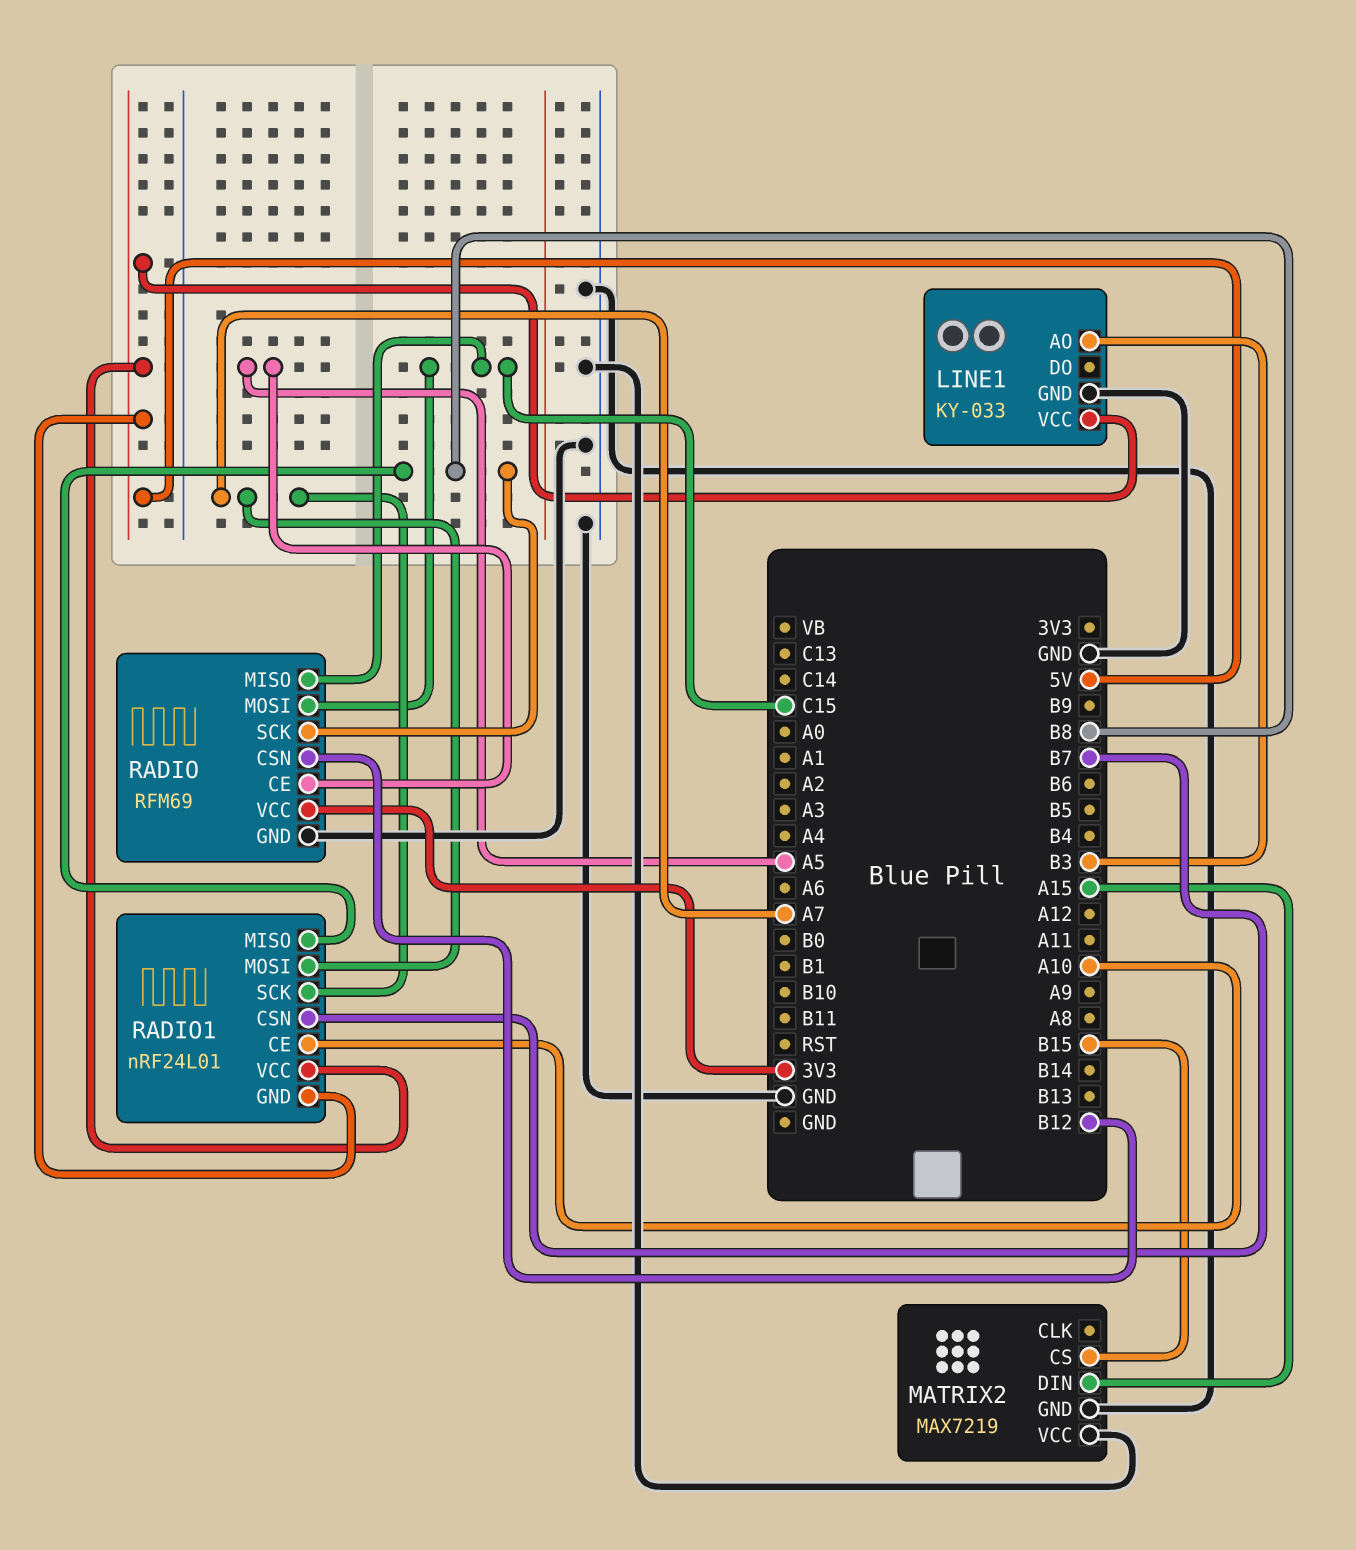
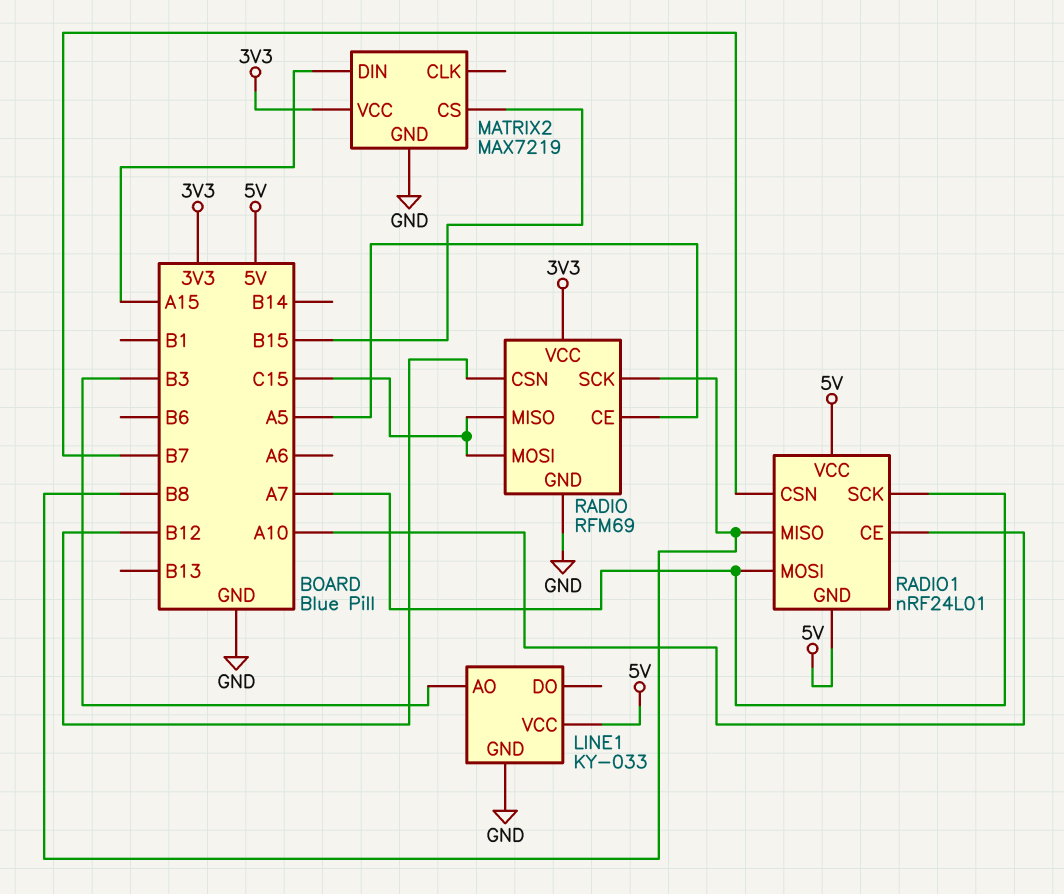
MATRIX2 pin VCC: GND -> 3V3

